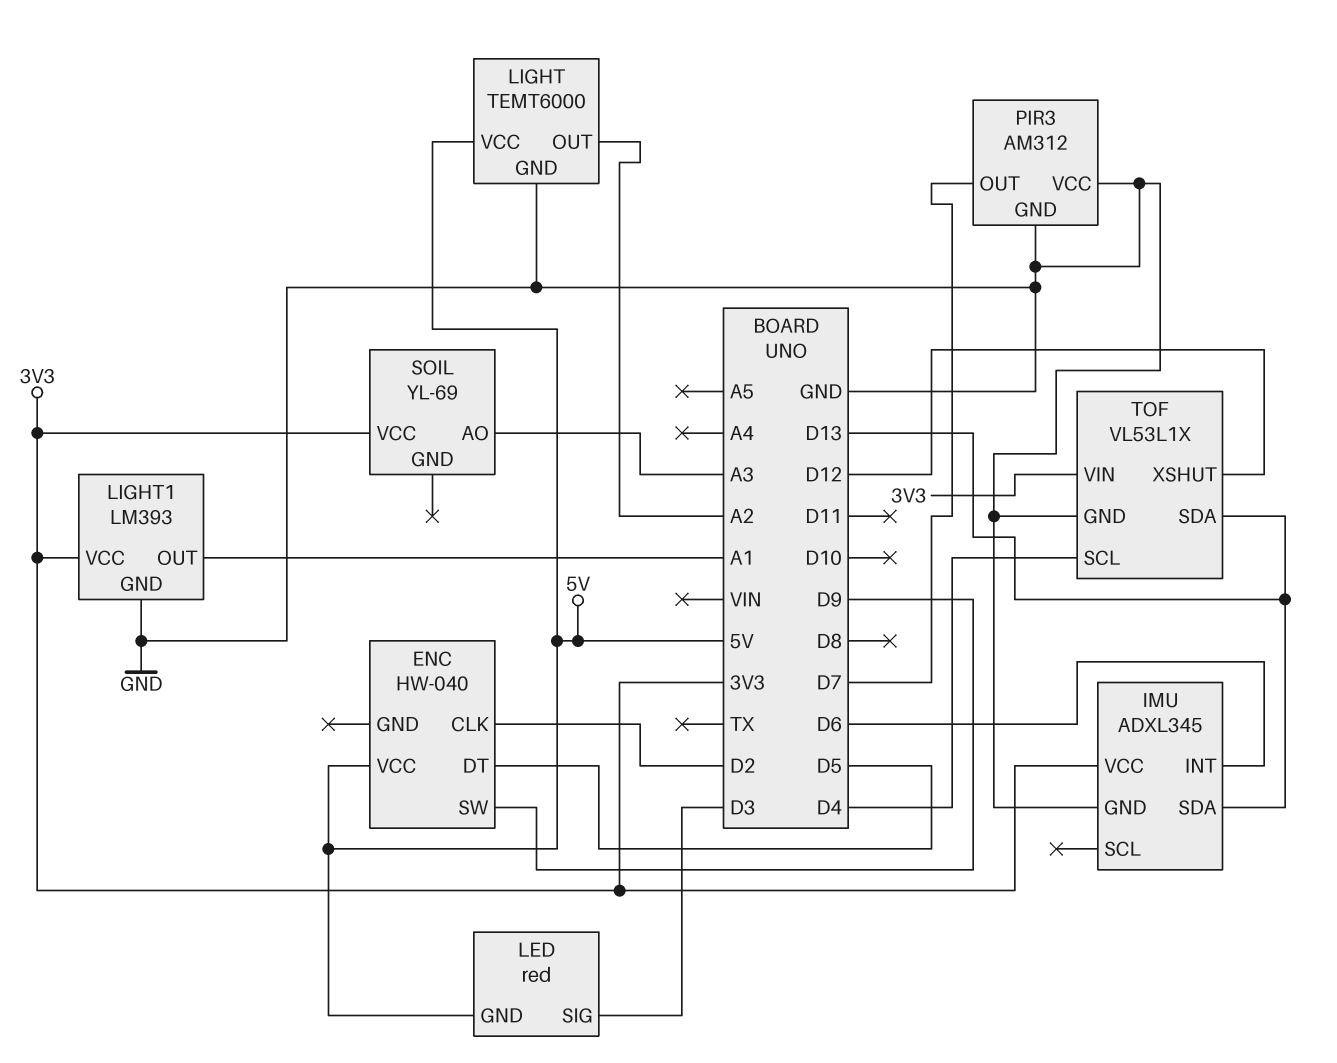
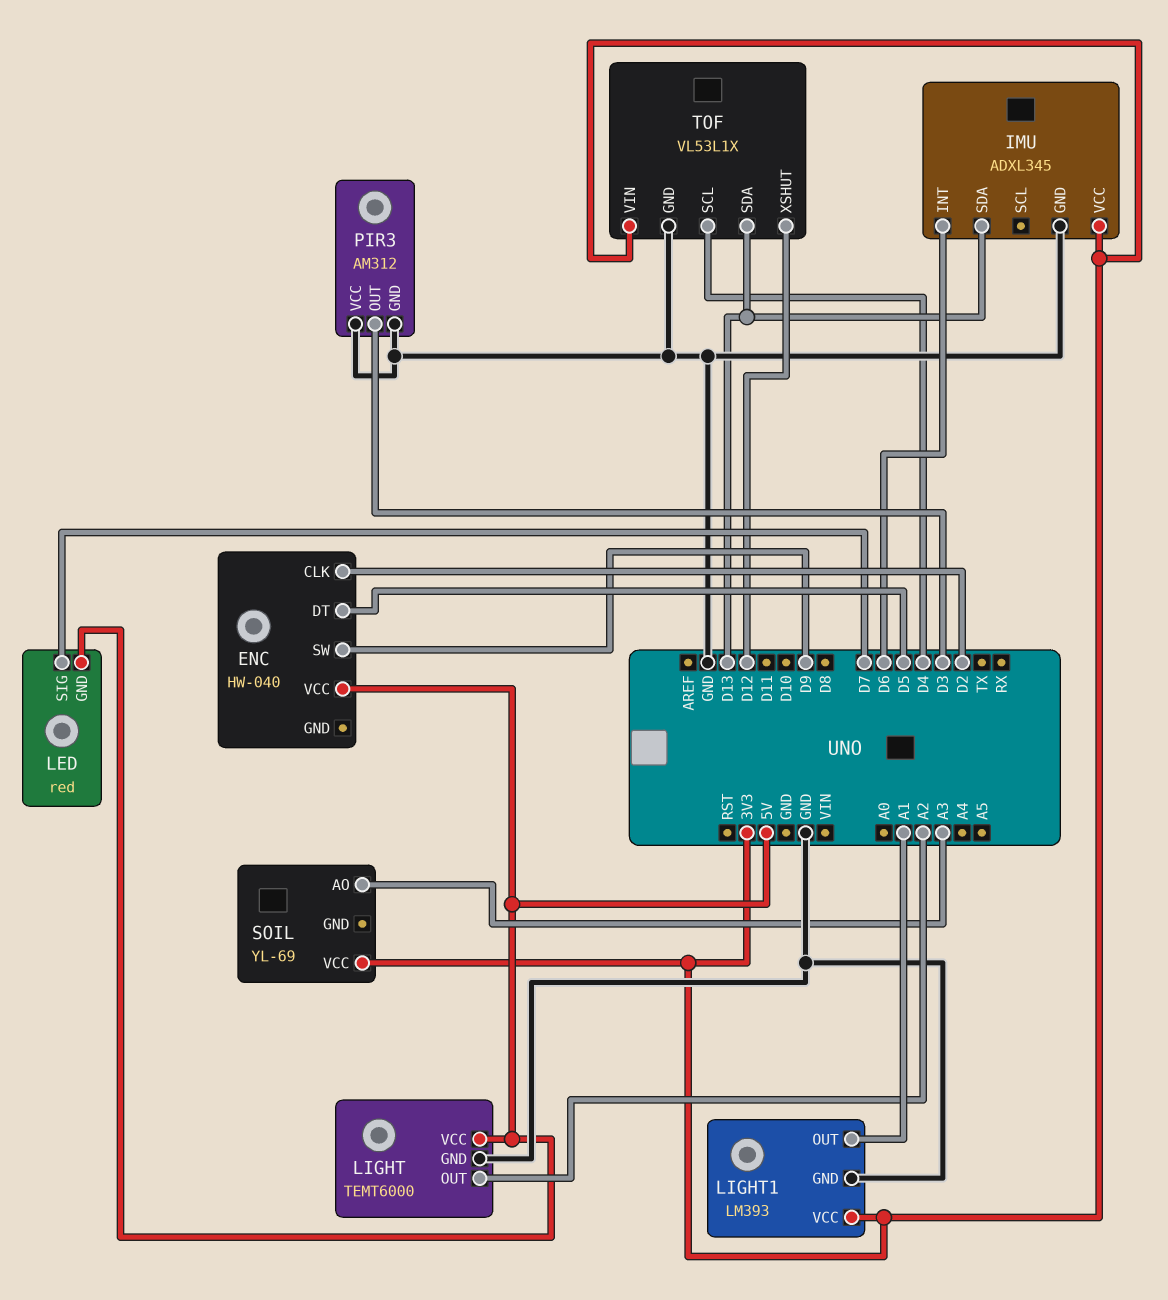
LED pin SIG: D3 -> D7
PIR3 pin OUT: D7 -> D3

